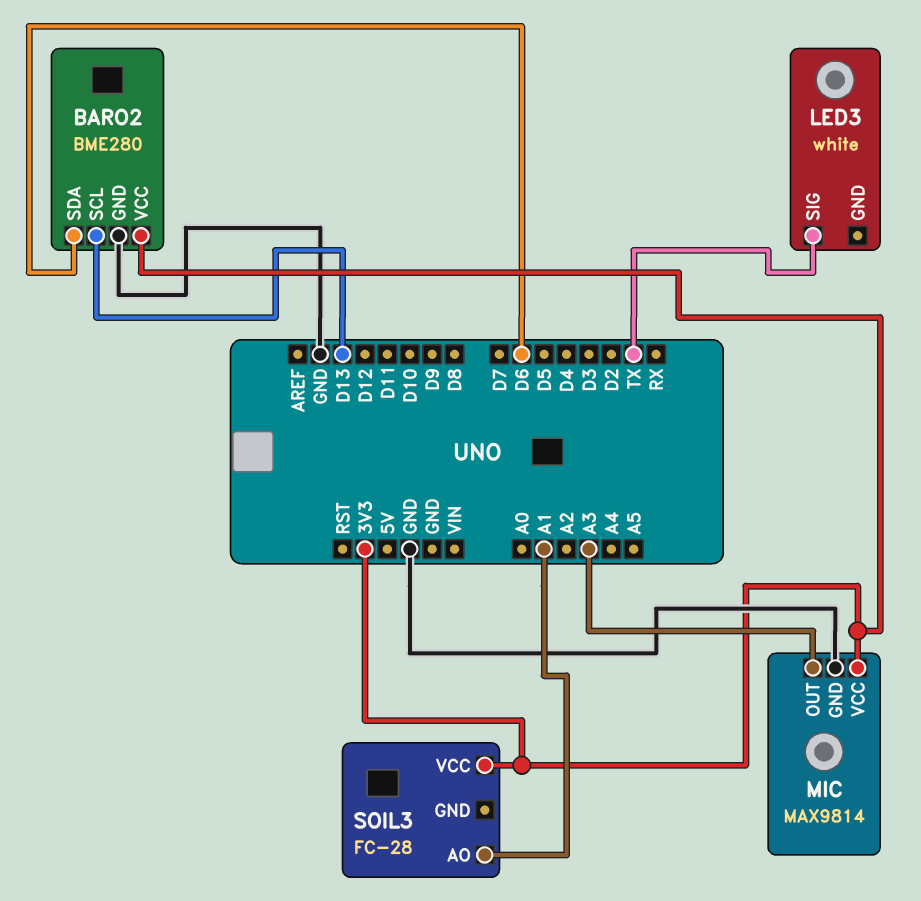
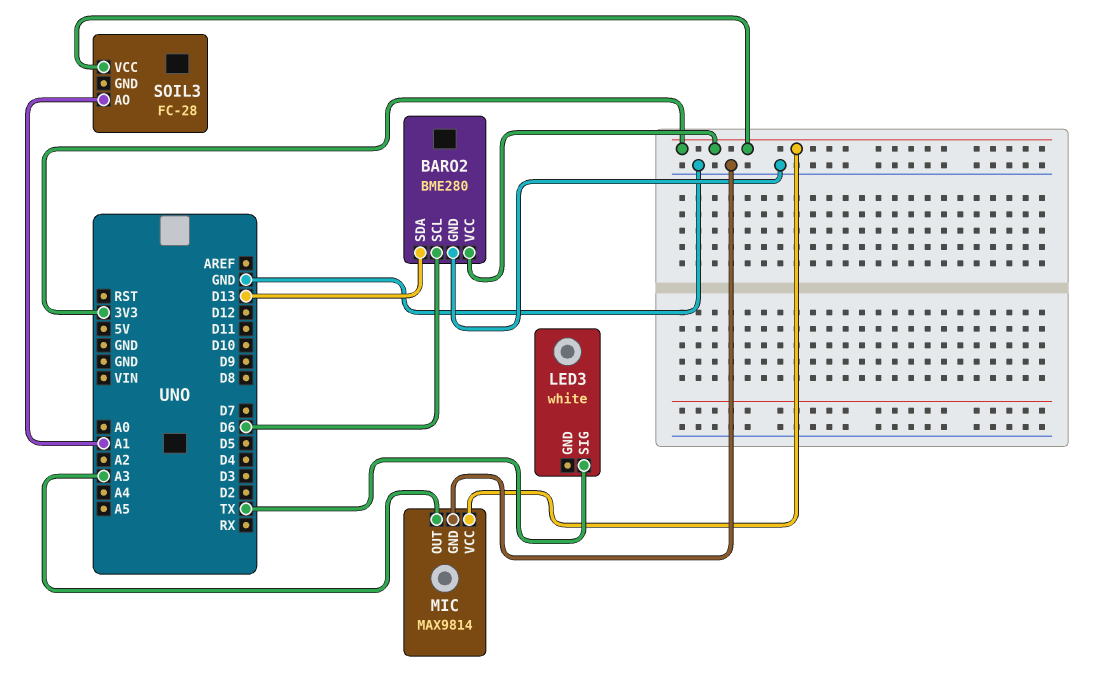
BARO2 pin SCL: D13 -> D6
BARO2 pin SDA: D6 -> D13

